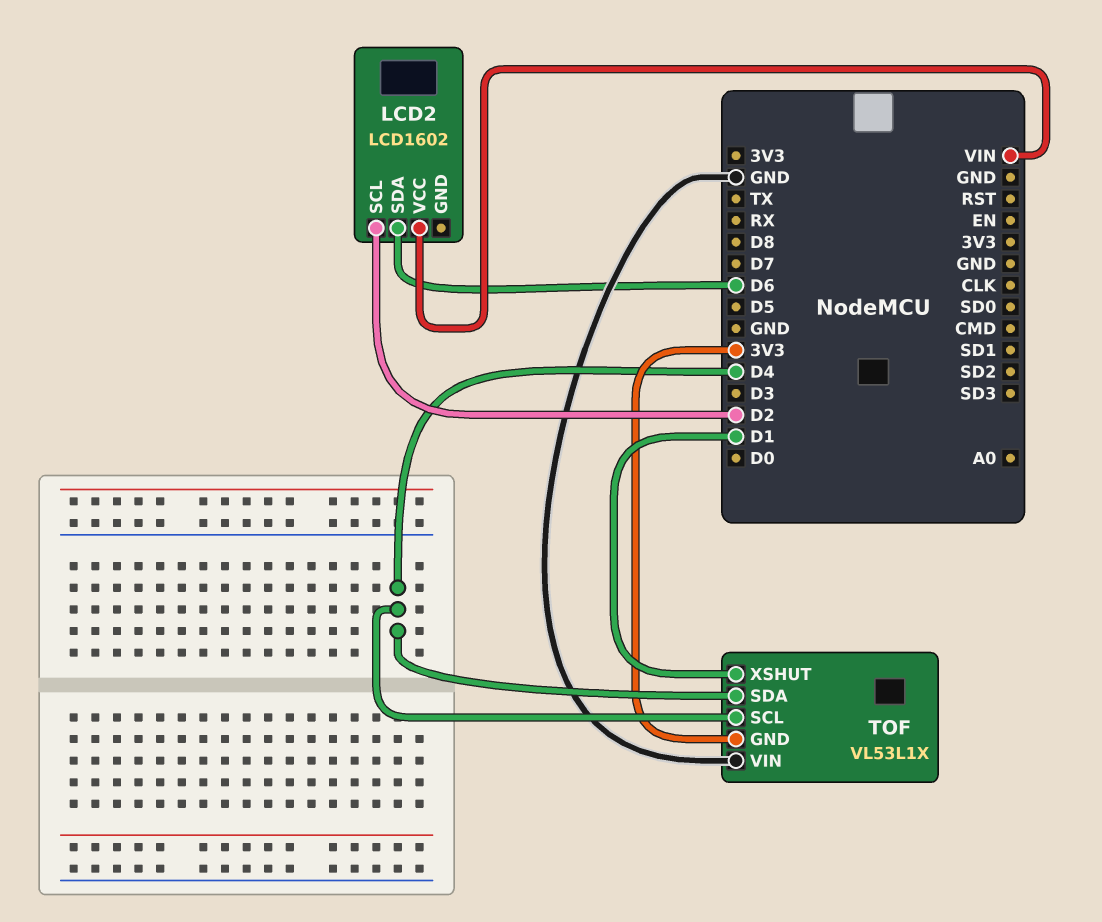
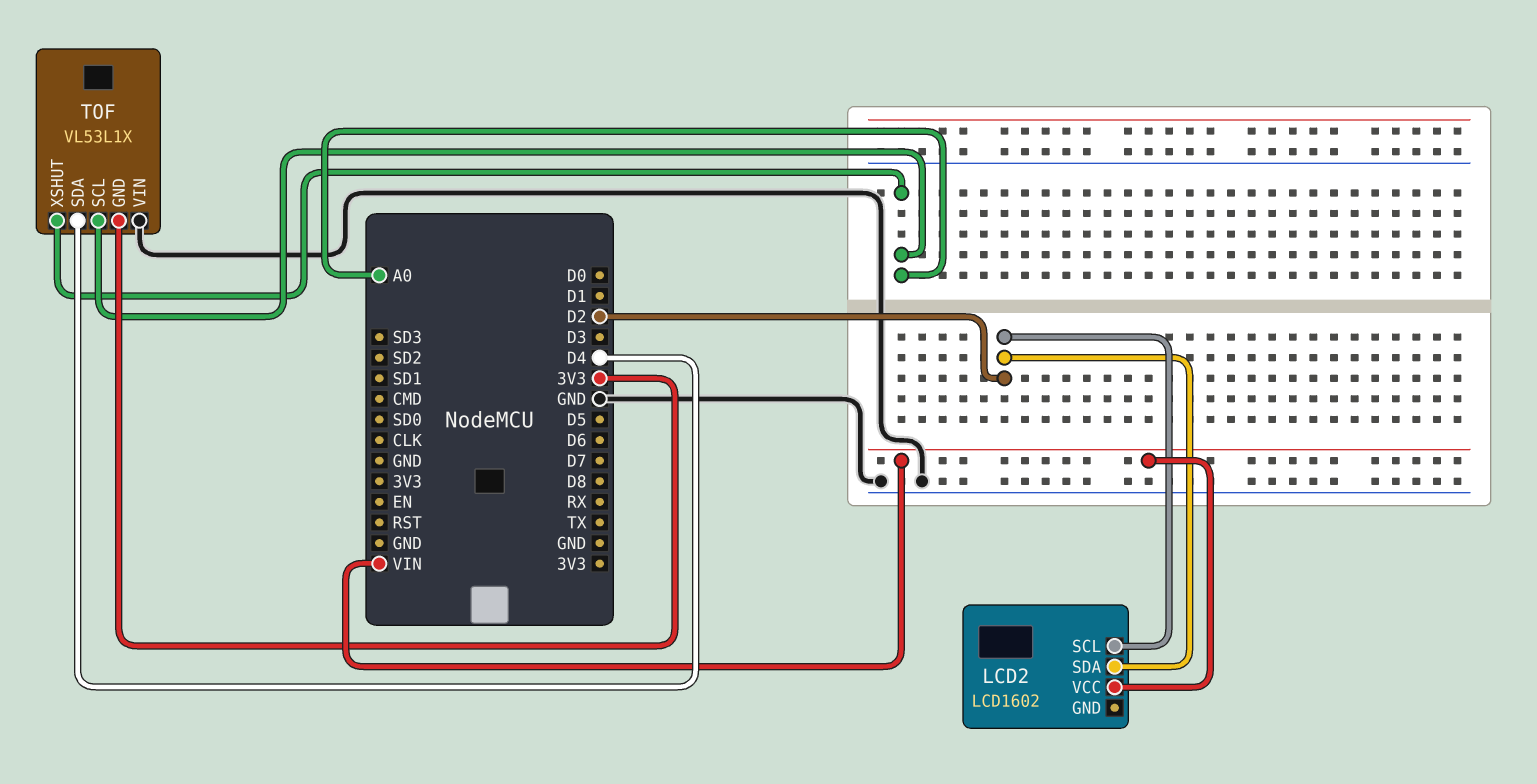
LCD2 pin SDA: D6 -> D2
TOF pin SCL: D4 -> A0
TOF pin XSHUT: D1 -> A0

